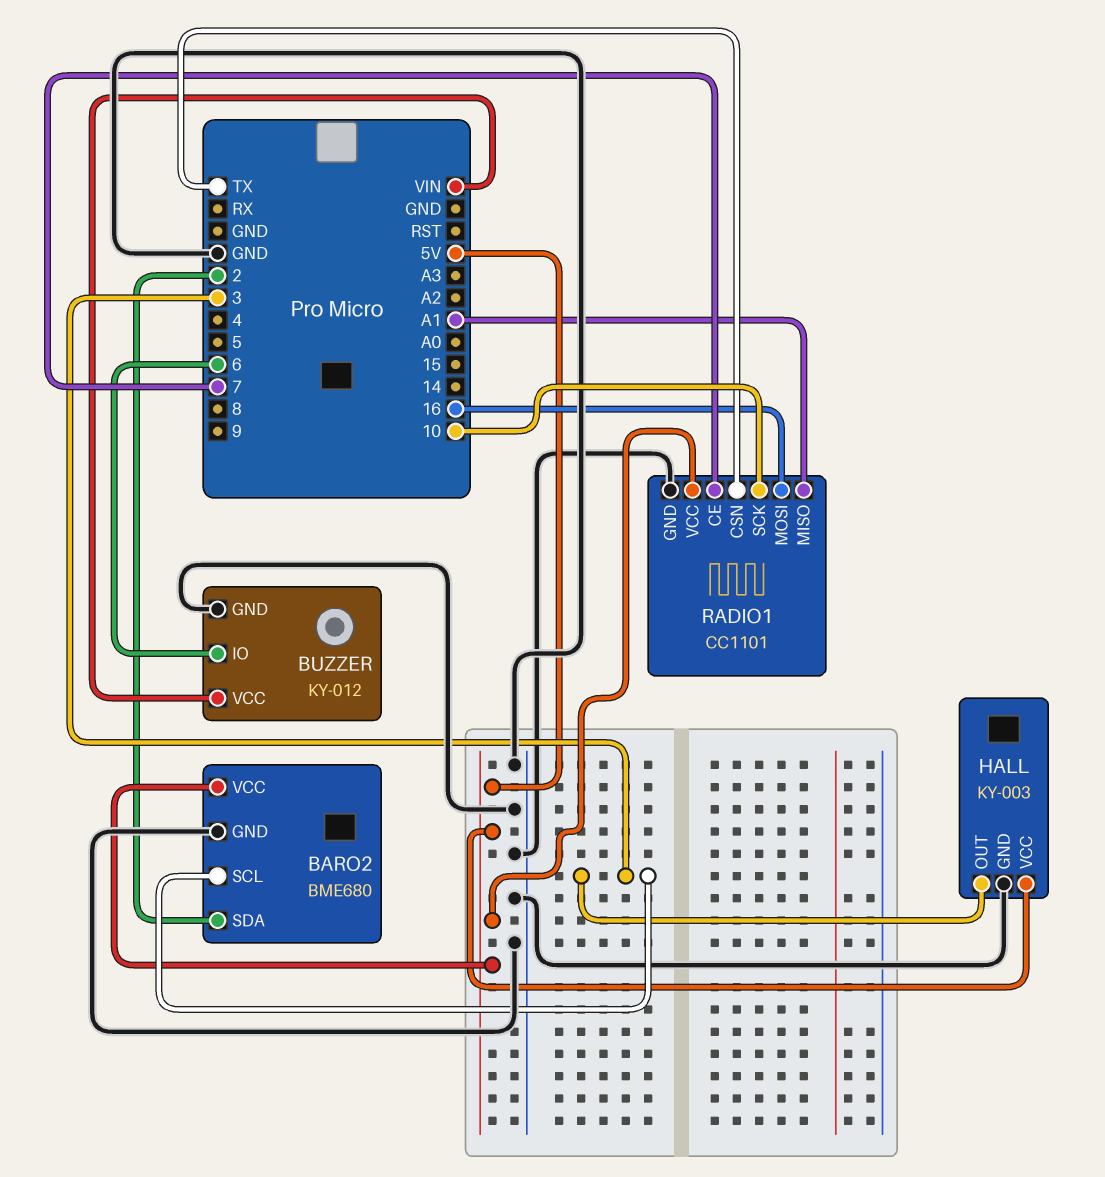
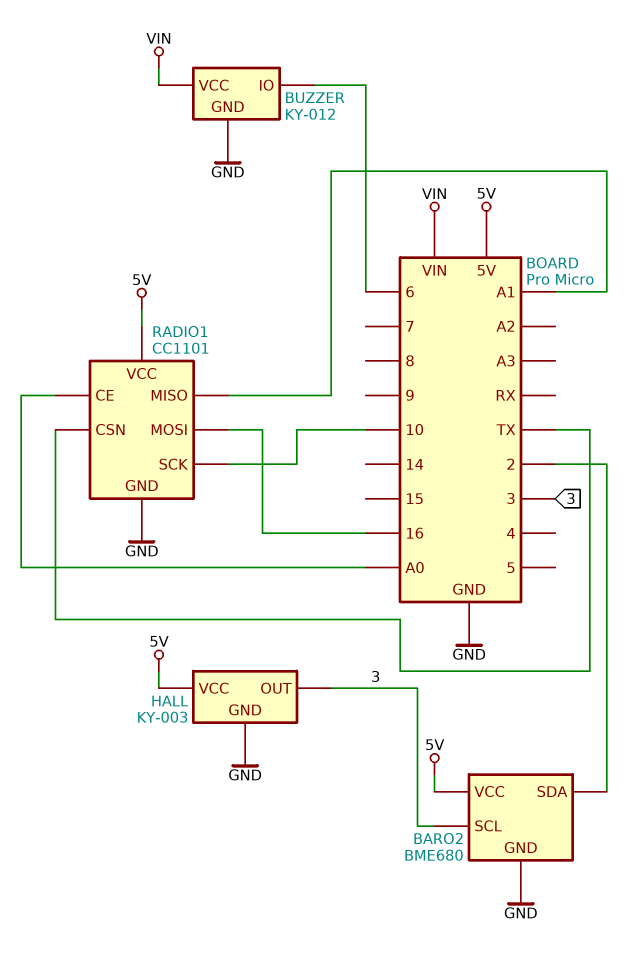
RADIO1 pin CE: 7 -> A0

